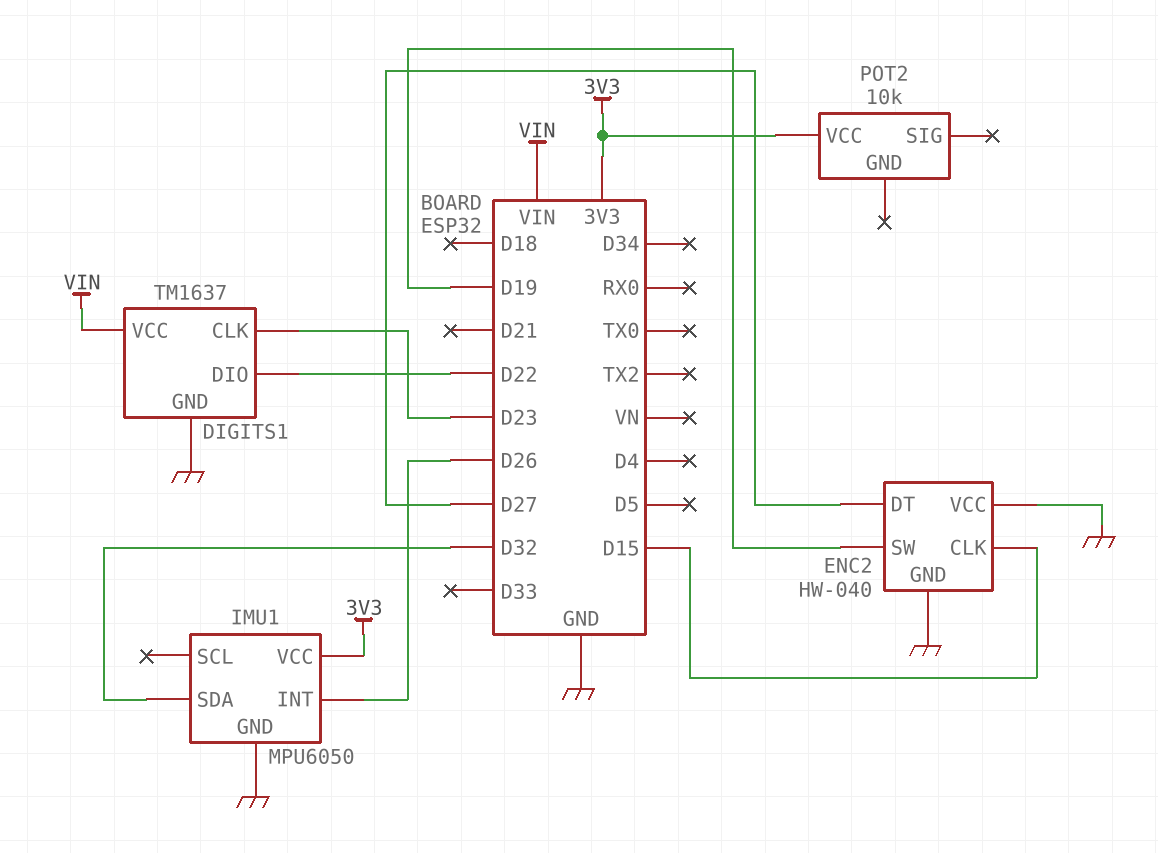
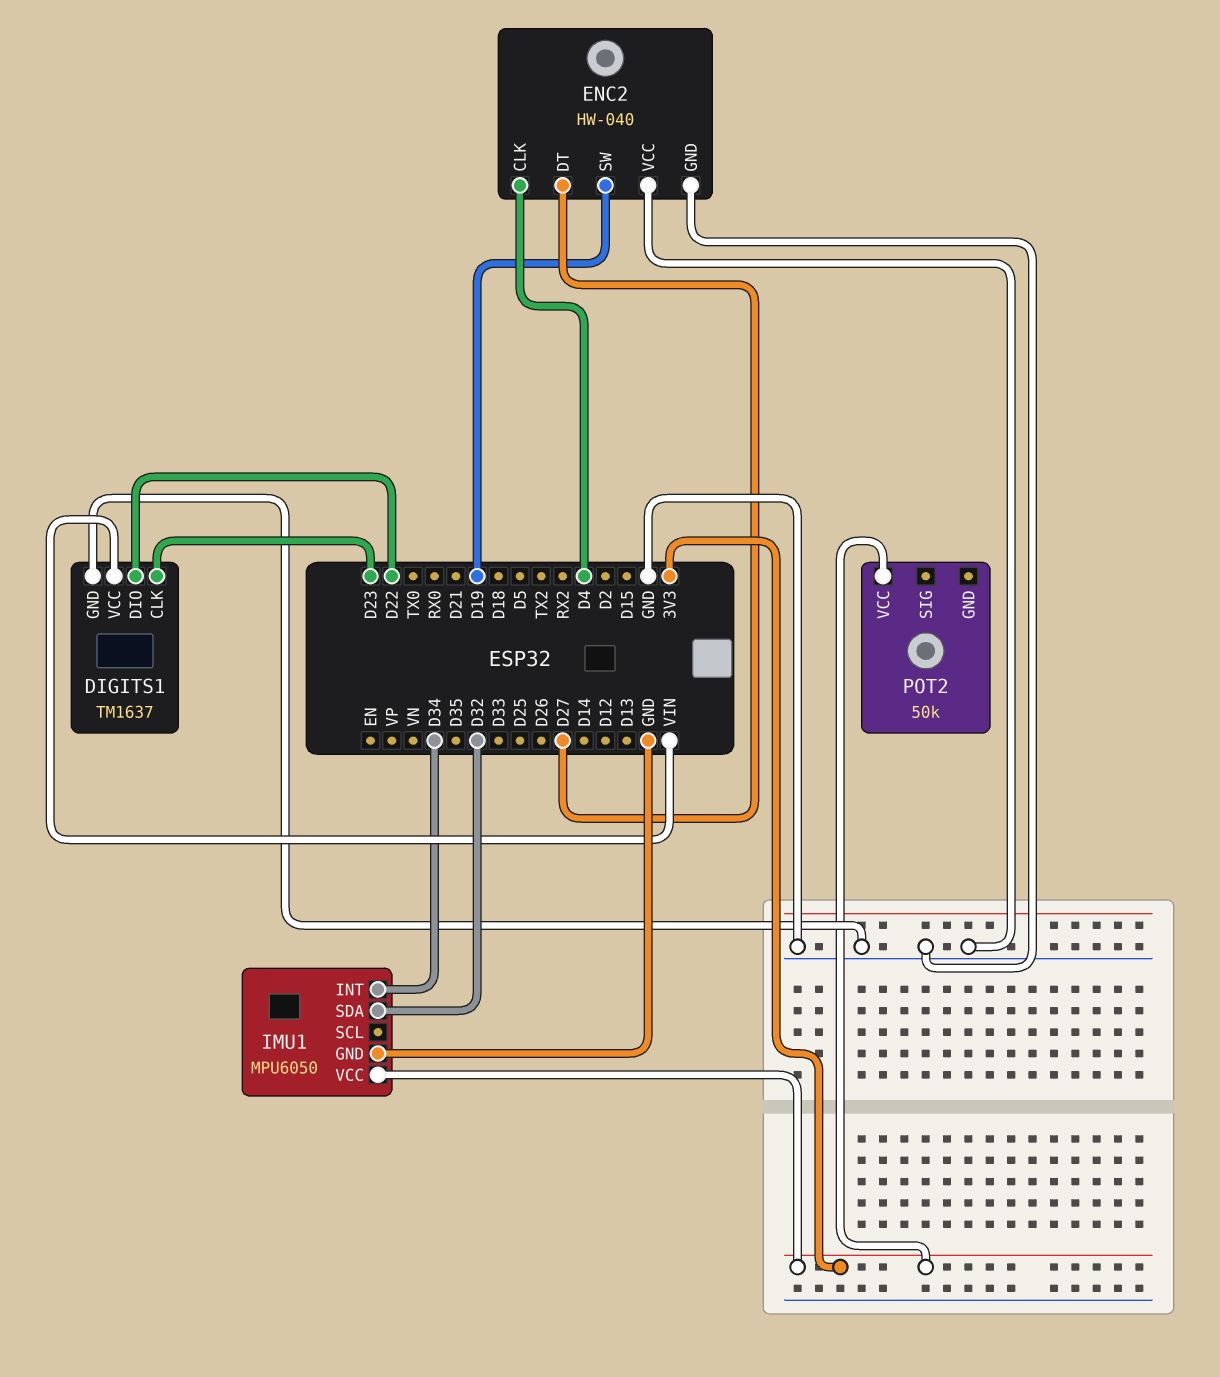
ENC2 pin CLK: D15 -> D4
IMU1 pin INT: D26 -> D34
POT2: 10k -> 50k

